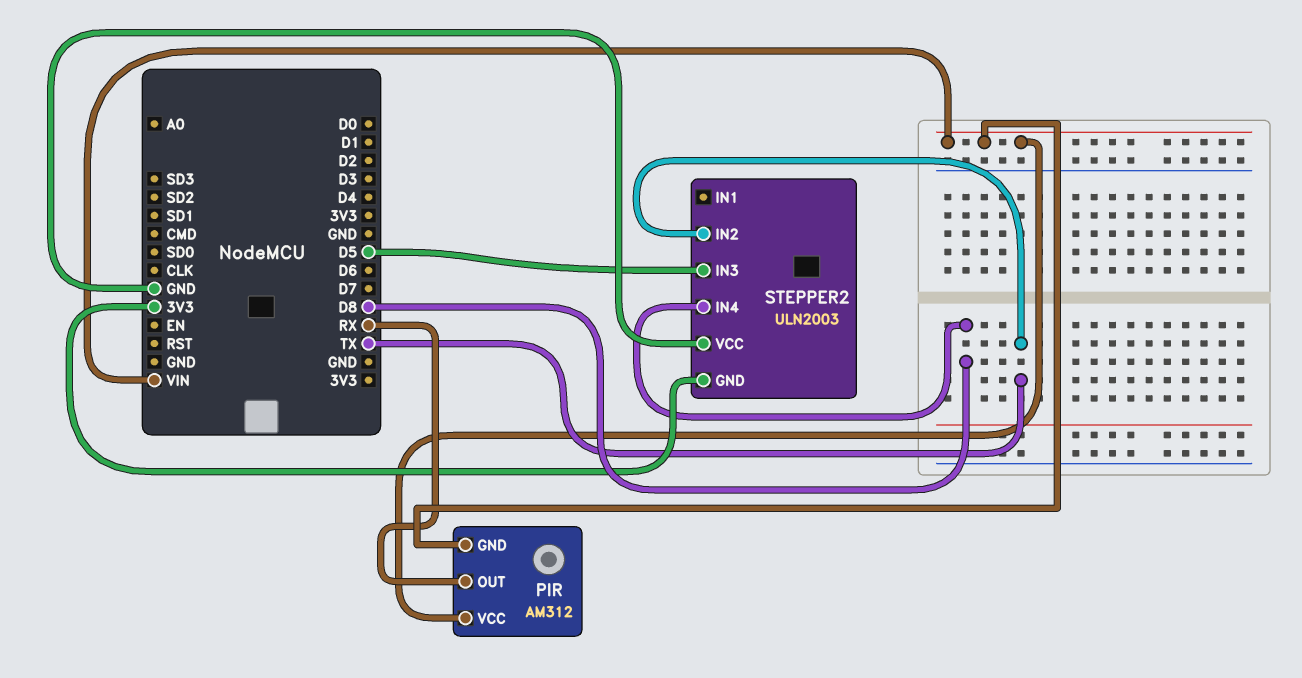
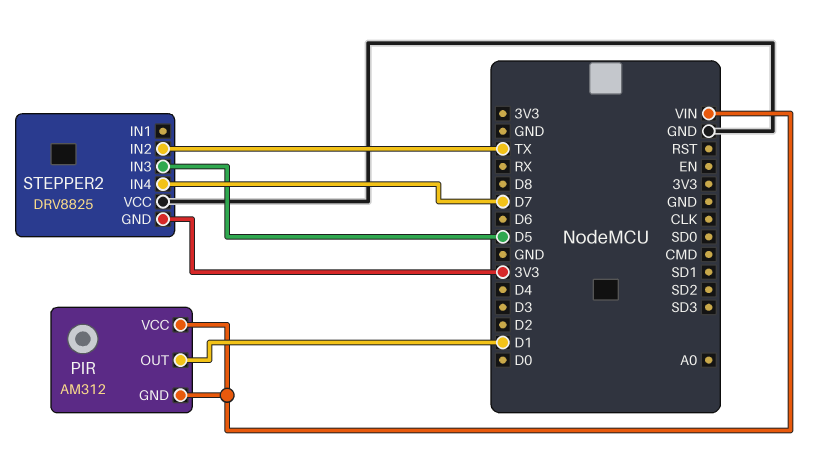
PIR pin OUT: RX -> D1
STEPPER2: ULN2003 -> DRV8825
STEPPER2 pin IN4: D8 -> D7

